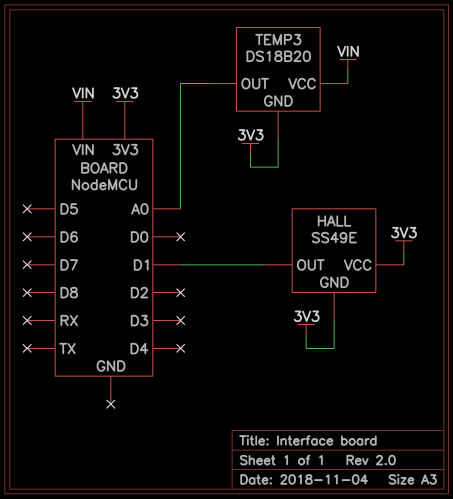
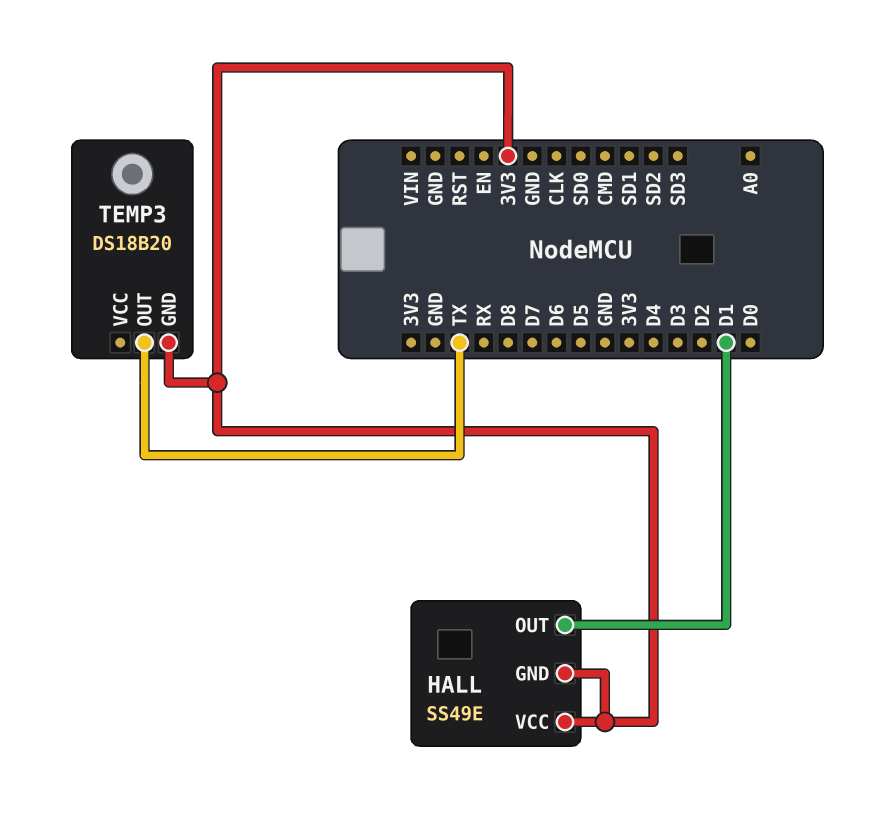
TEMP3 pin OUT: A0 -> TX
TEMP3 pin VCC: VIN -> none

